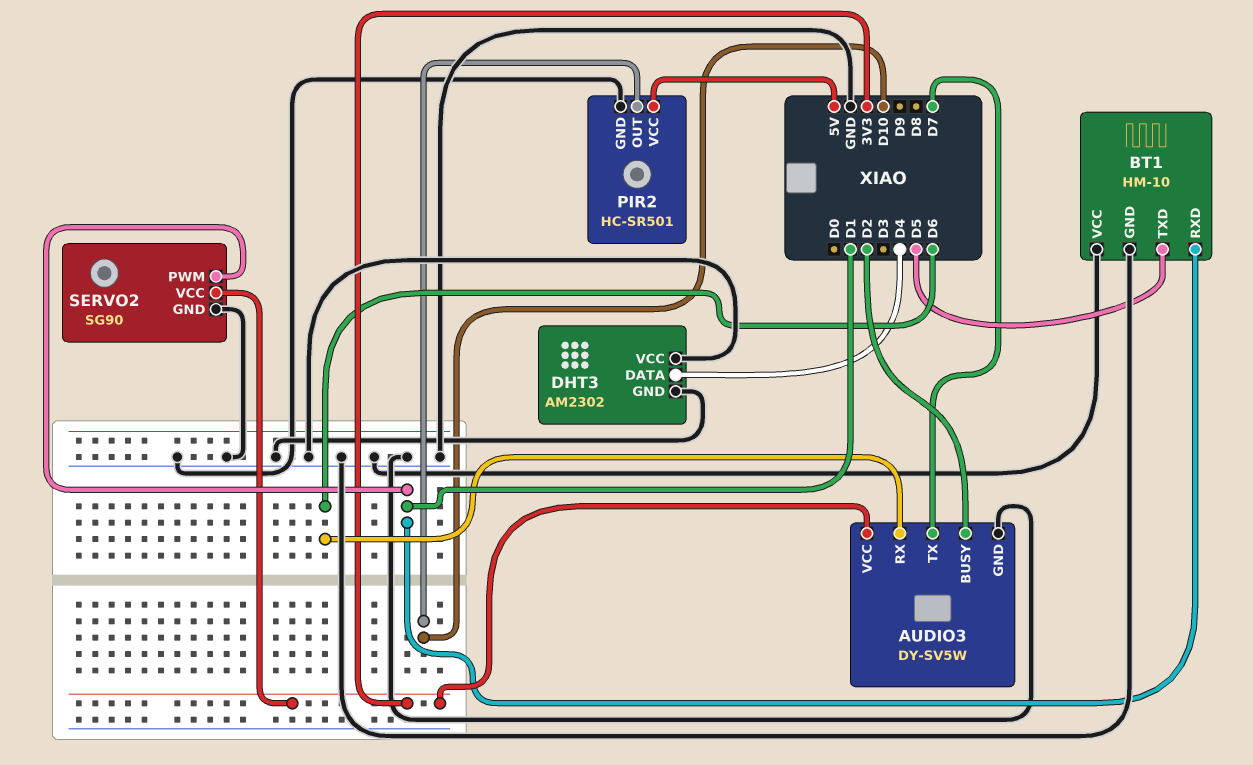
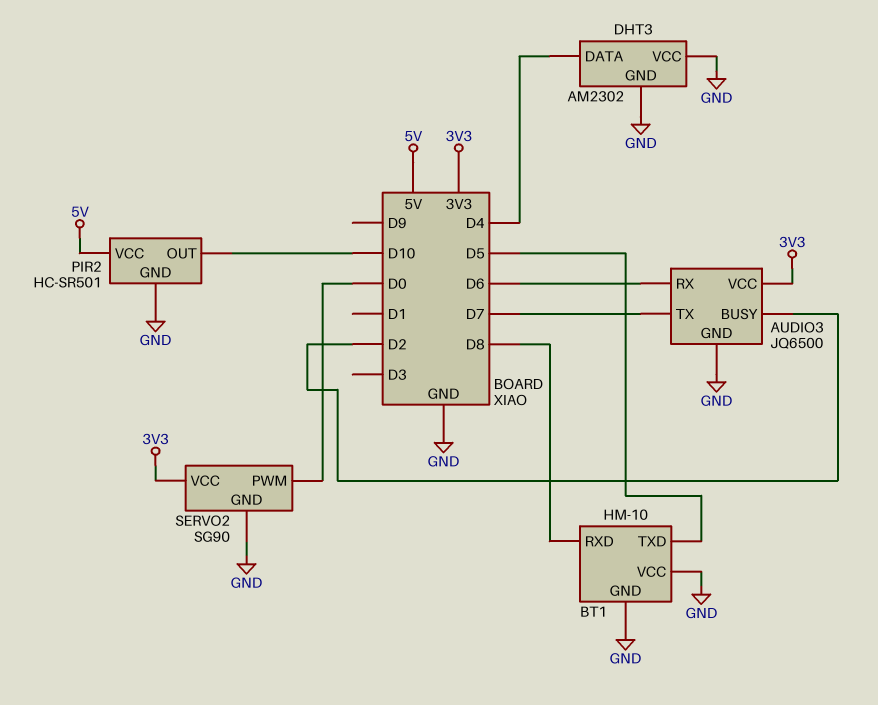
AUDIO3: DY-SV5W -> JQ6500
BT1 pin RXD: D1 -> D8
SERVO2 pin PWM: D1 -> D0

